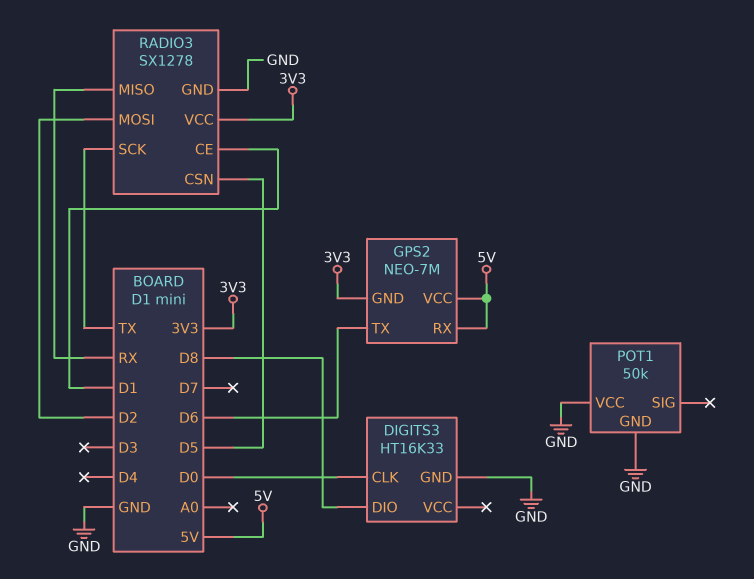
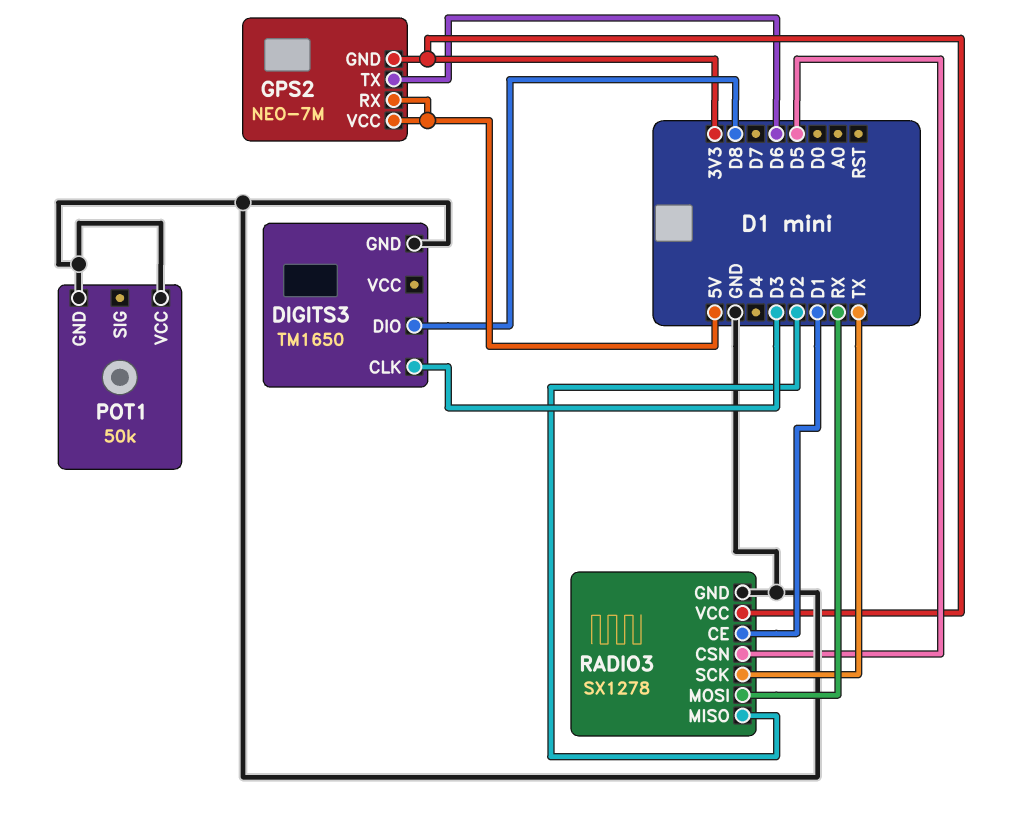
DIGITS3: HT16K33 -> TM1650
DIGITS3 pin CLK: D0 -> D3
RADIO3 pin MISO: RX -> D2
RADIO3 pin MOSI: D2 -> RX

